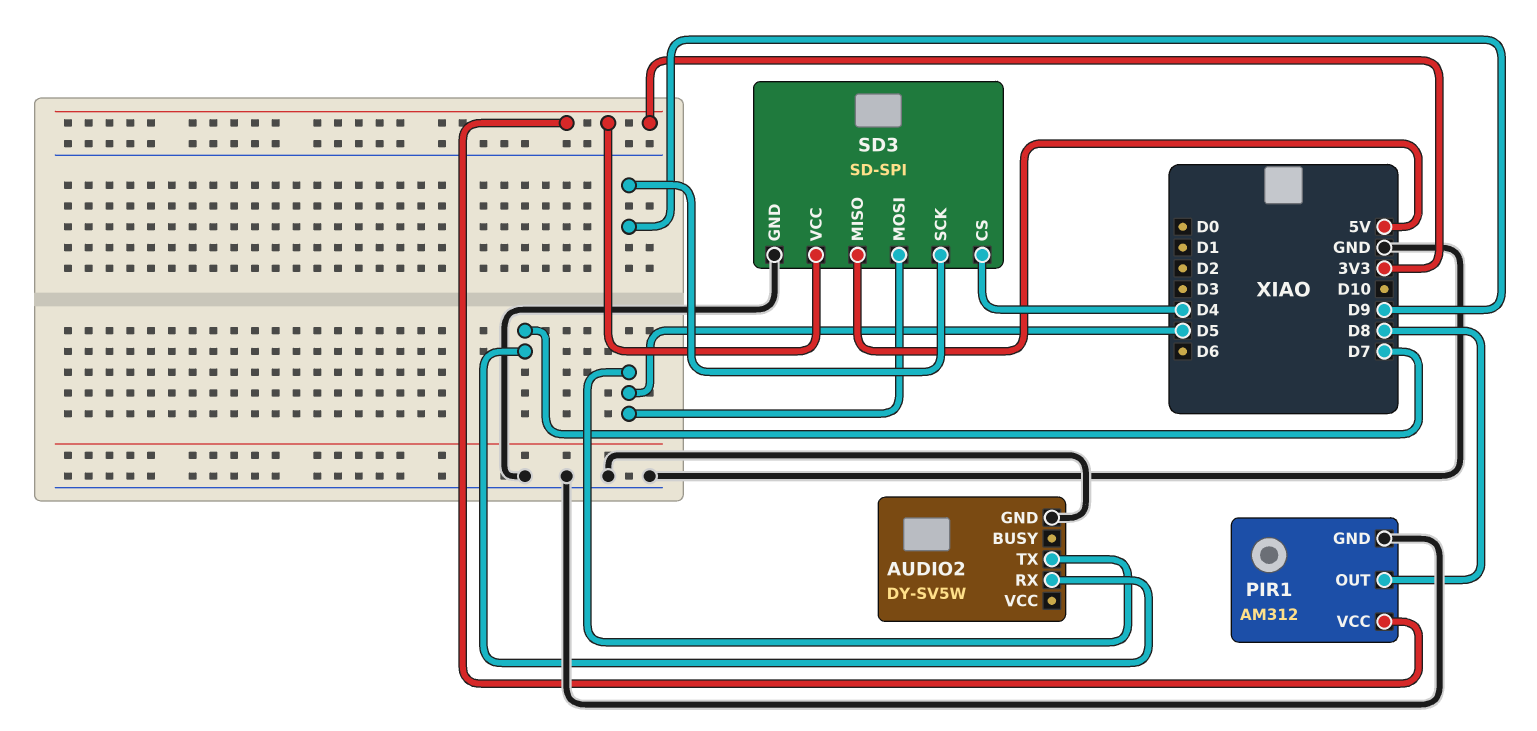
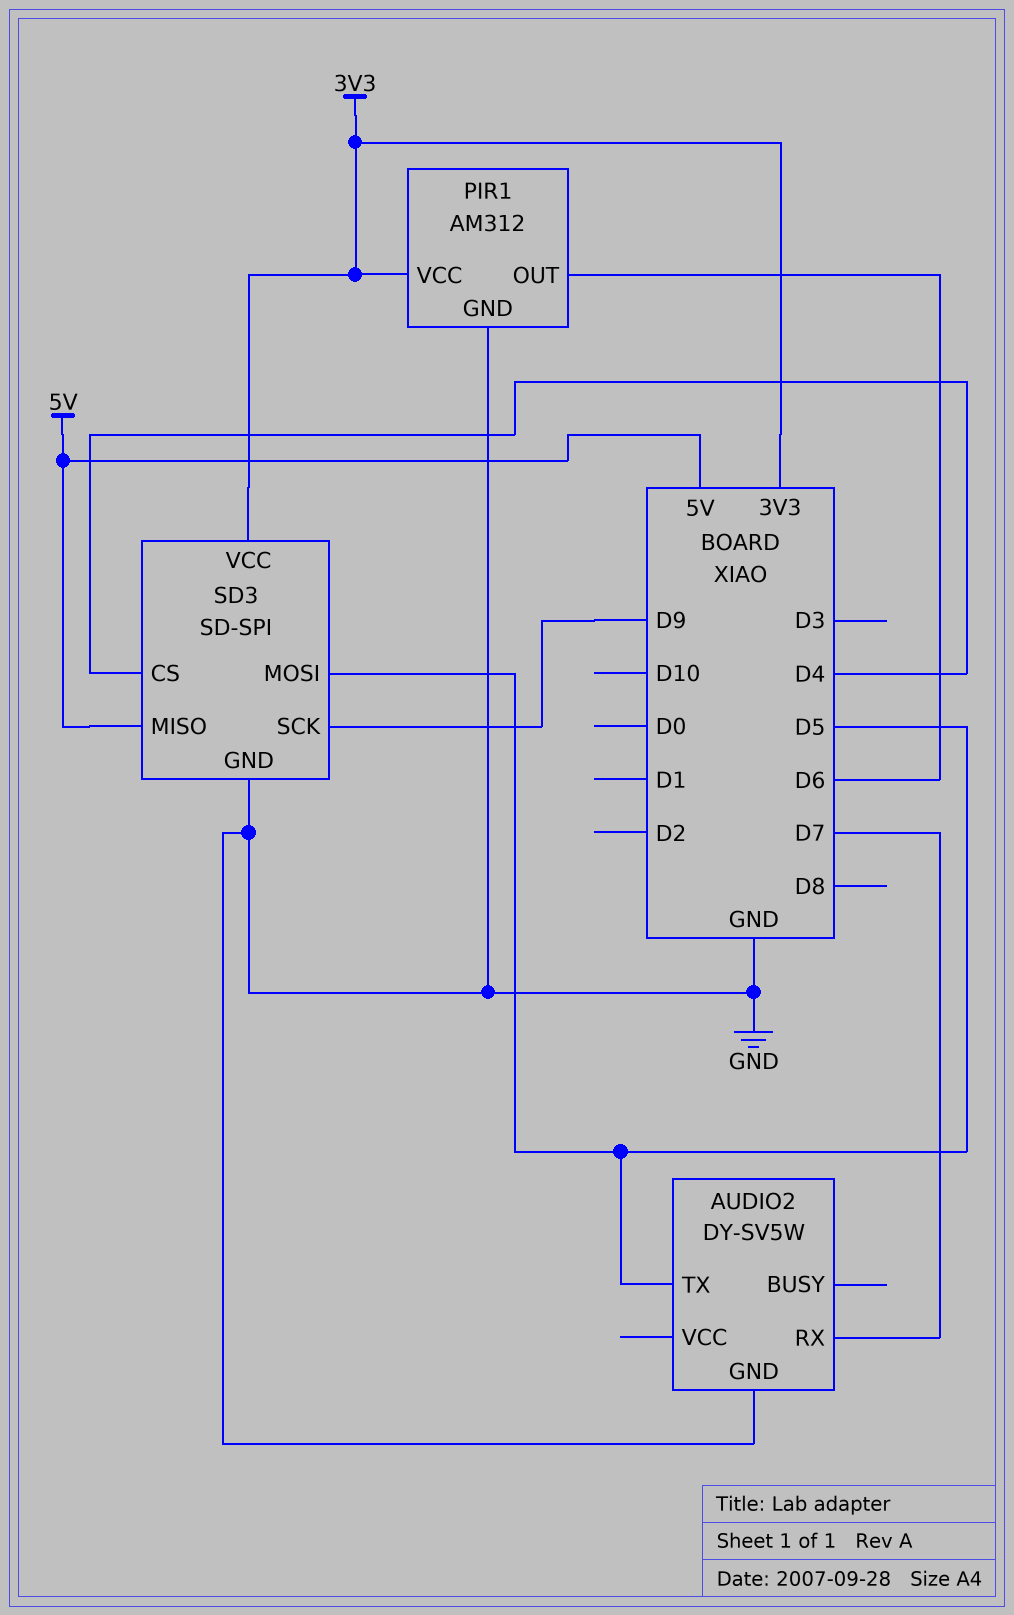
PIR1 pin OUT: D8 -> D6

